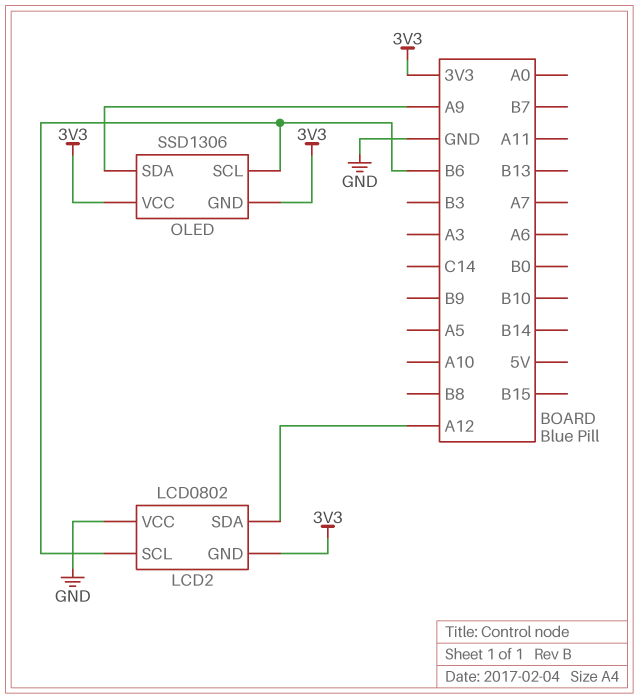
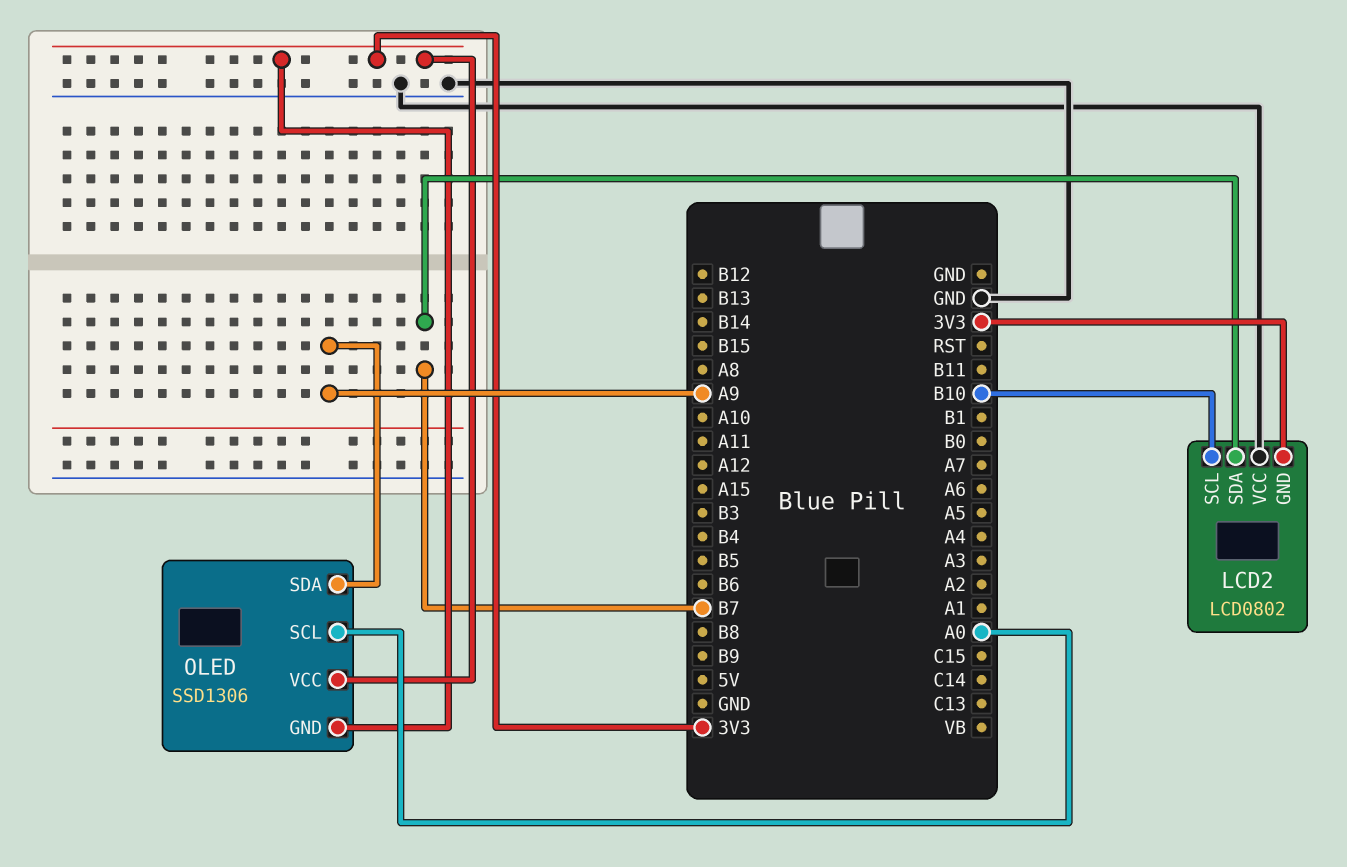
LCD2 pin SCL: B6 -> B10
LCD2 pin SDA: A12 -> B7
OLED pin SCL: B6 -> A0

